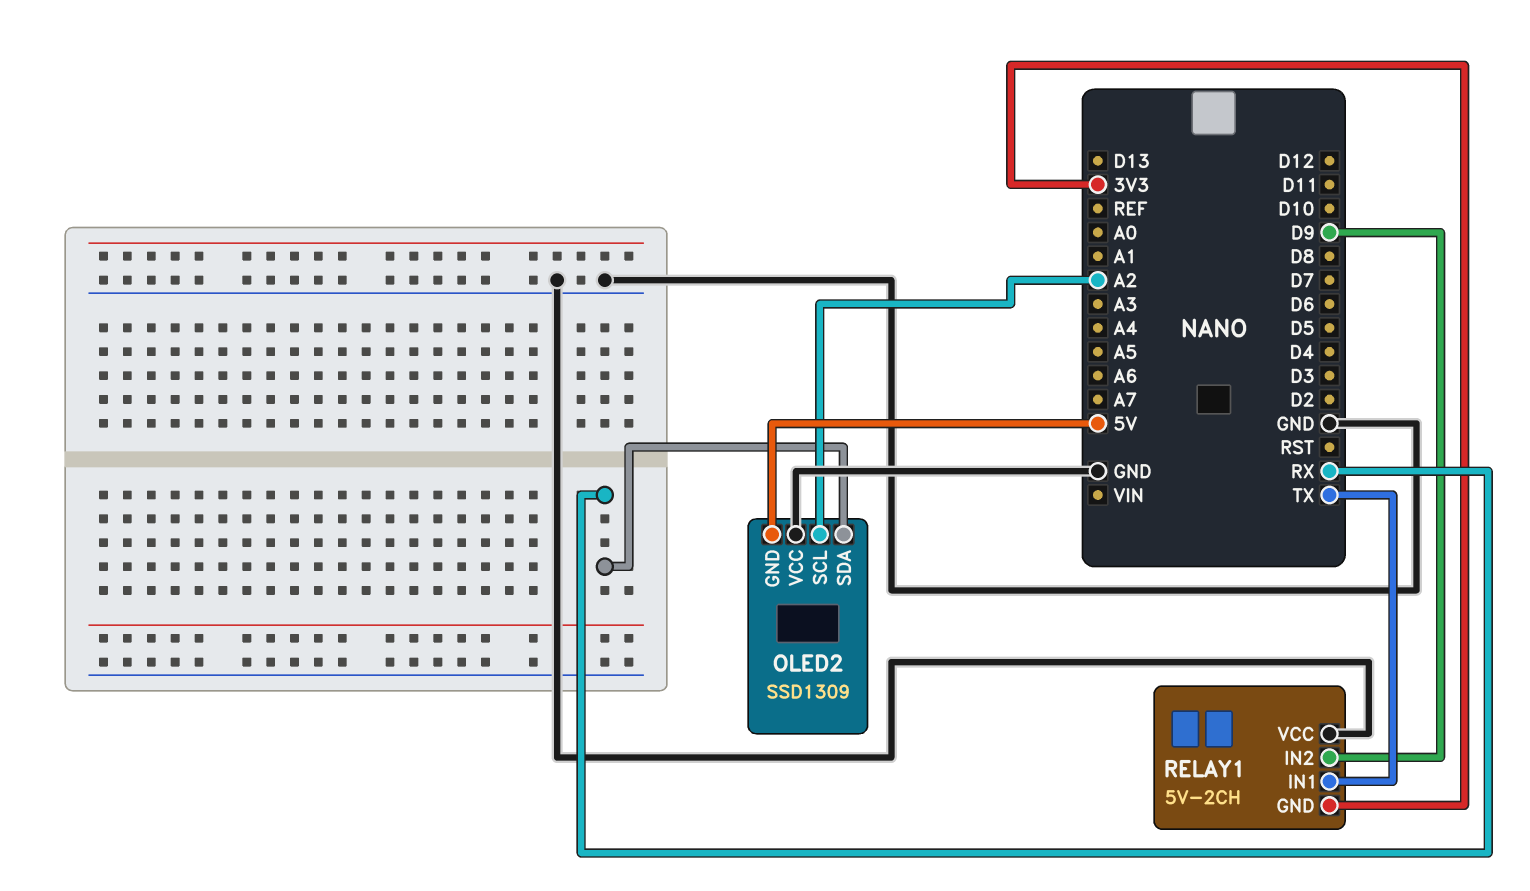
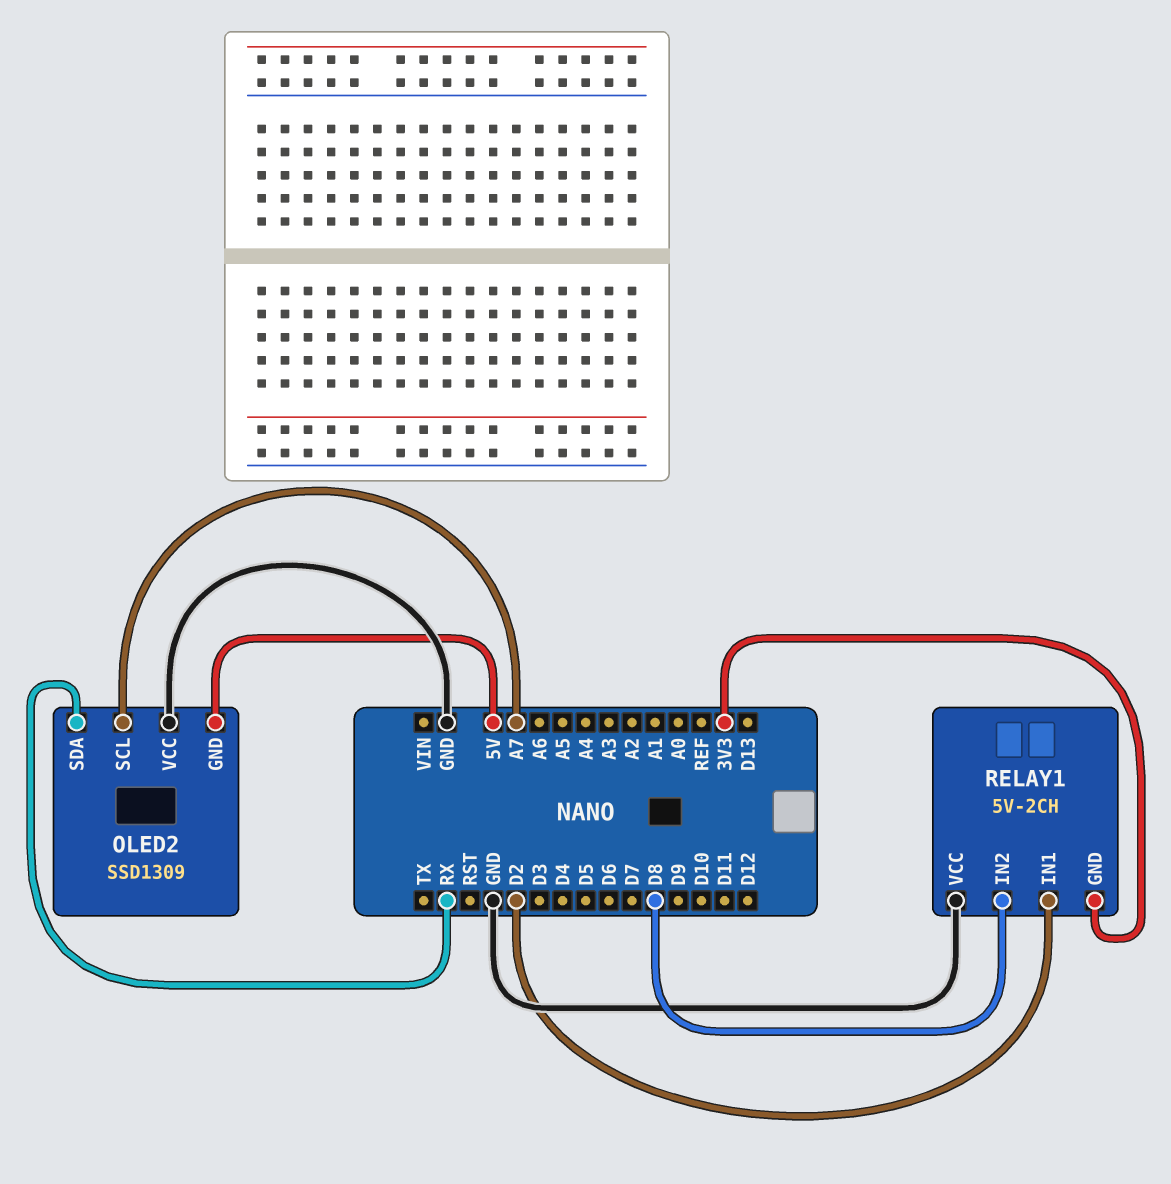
OLED2 pin SCL: A2 -> A7
RELAY1 pin IN1: TX -> D2
RELAY1 pin IN2: D9 -> D8

